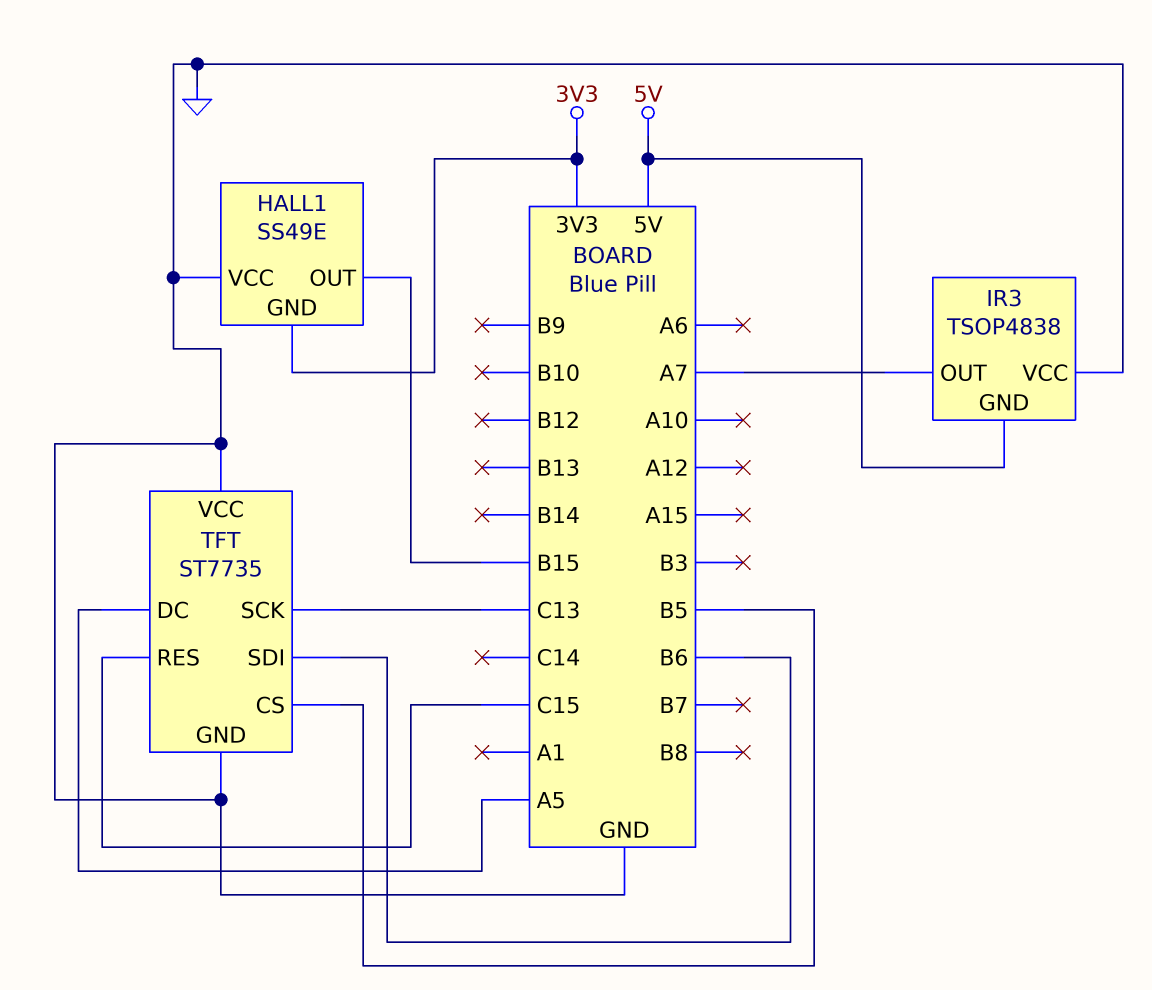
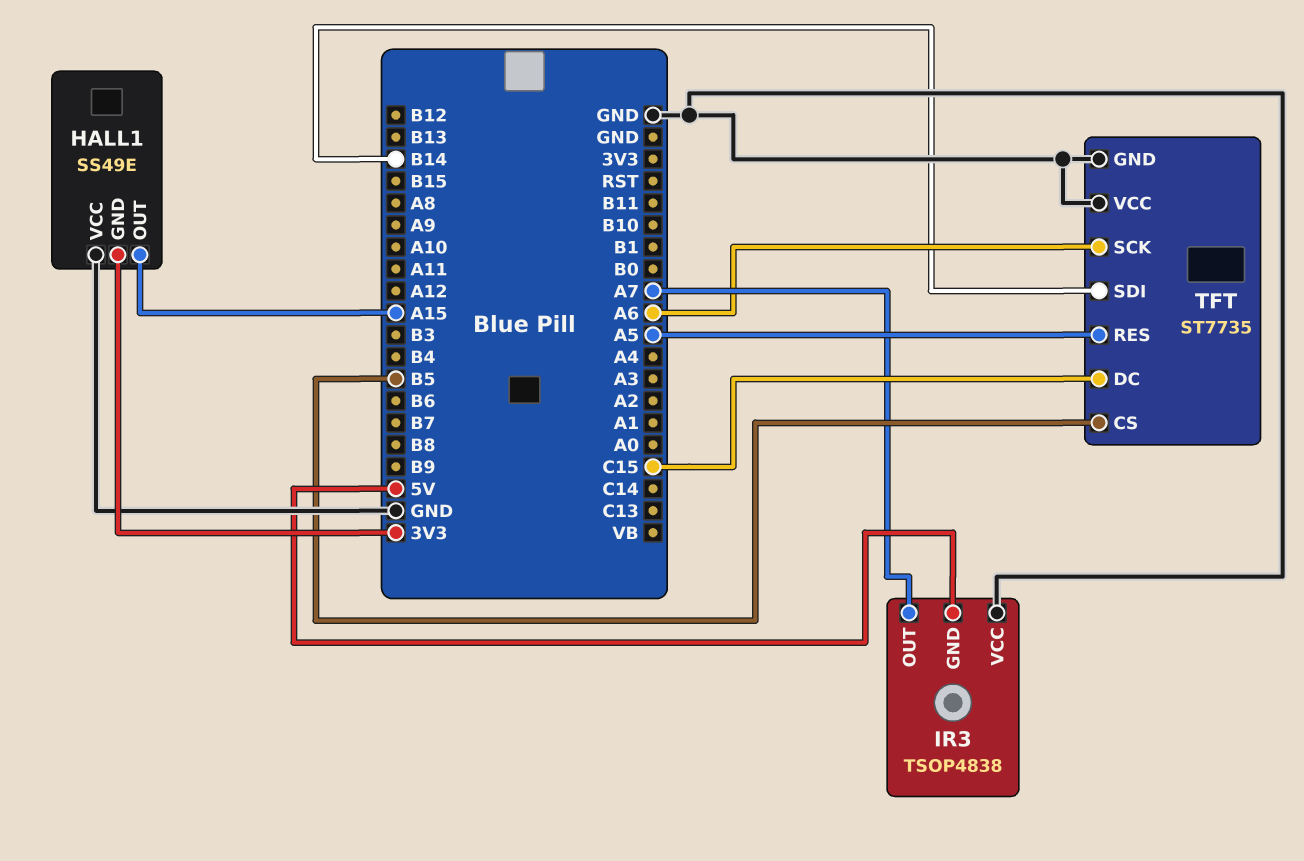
HALL1 pin OUT: B15 -> A15
TFT pin DC: A5 -> C15
TFT pin RES: C15 -> A5
TFT pin SCK: C13 -> A6
TFT pin SDI: B6 -> B14

